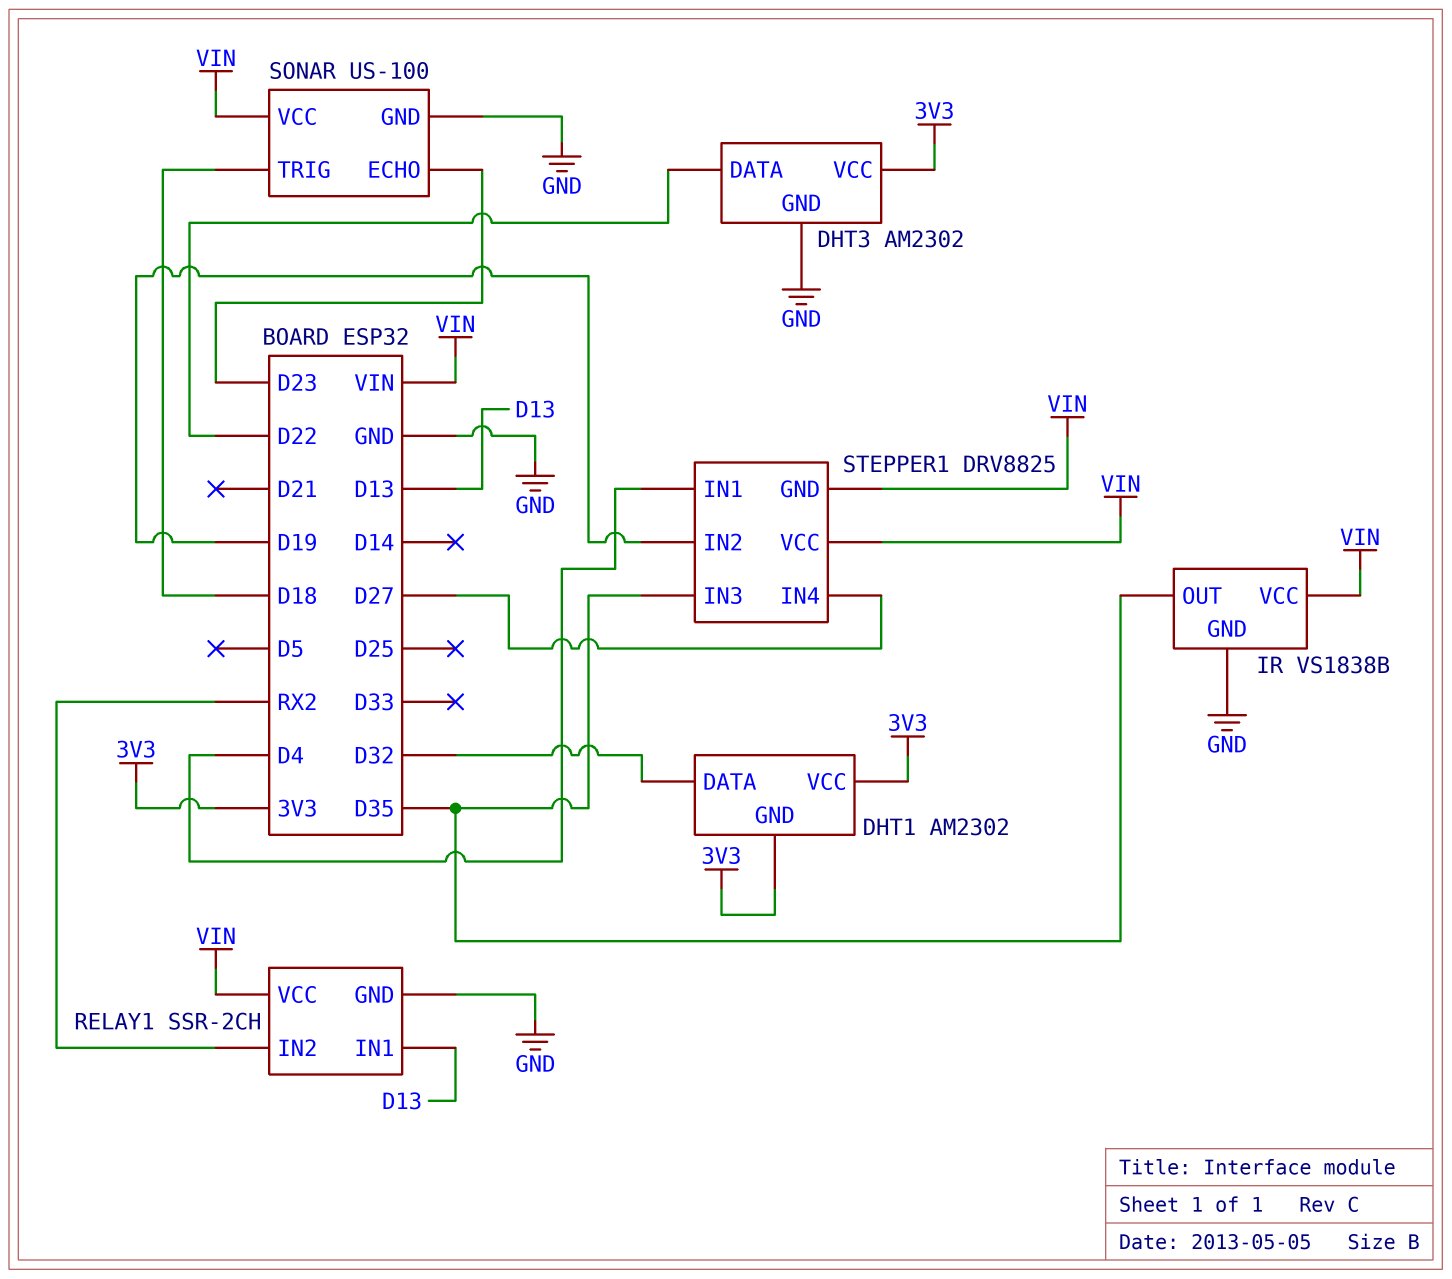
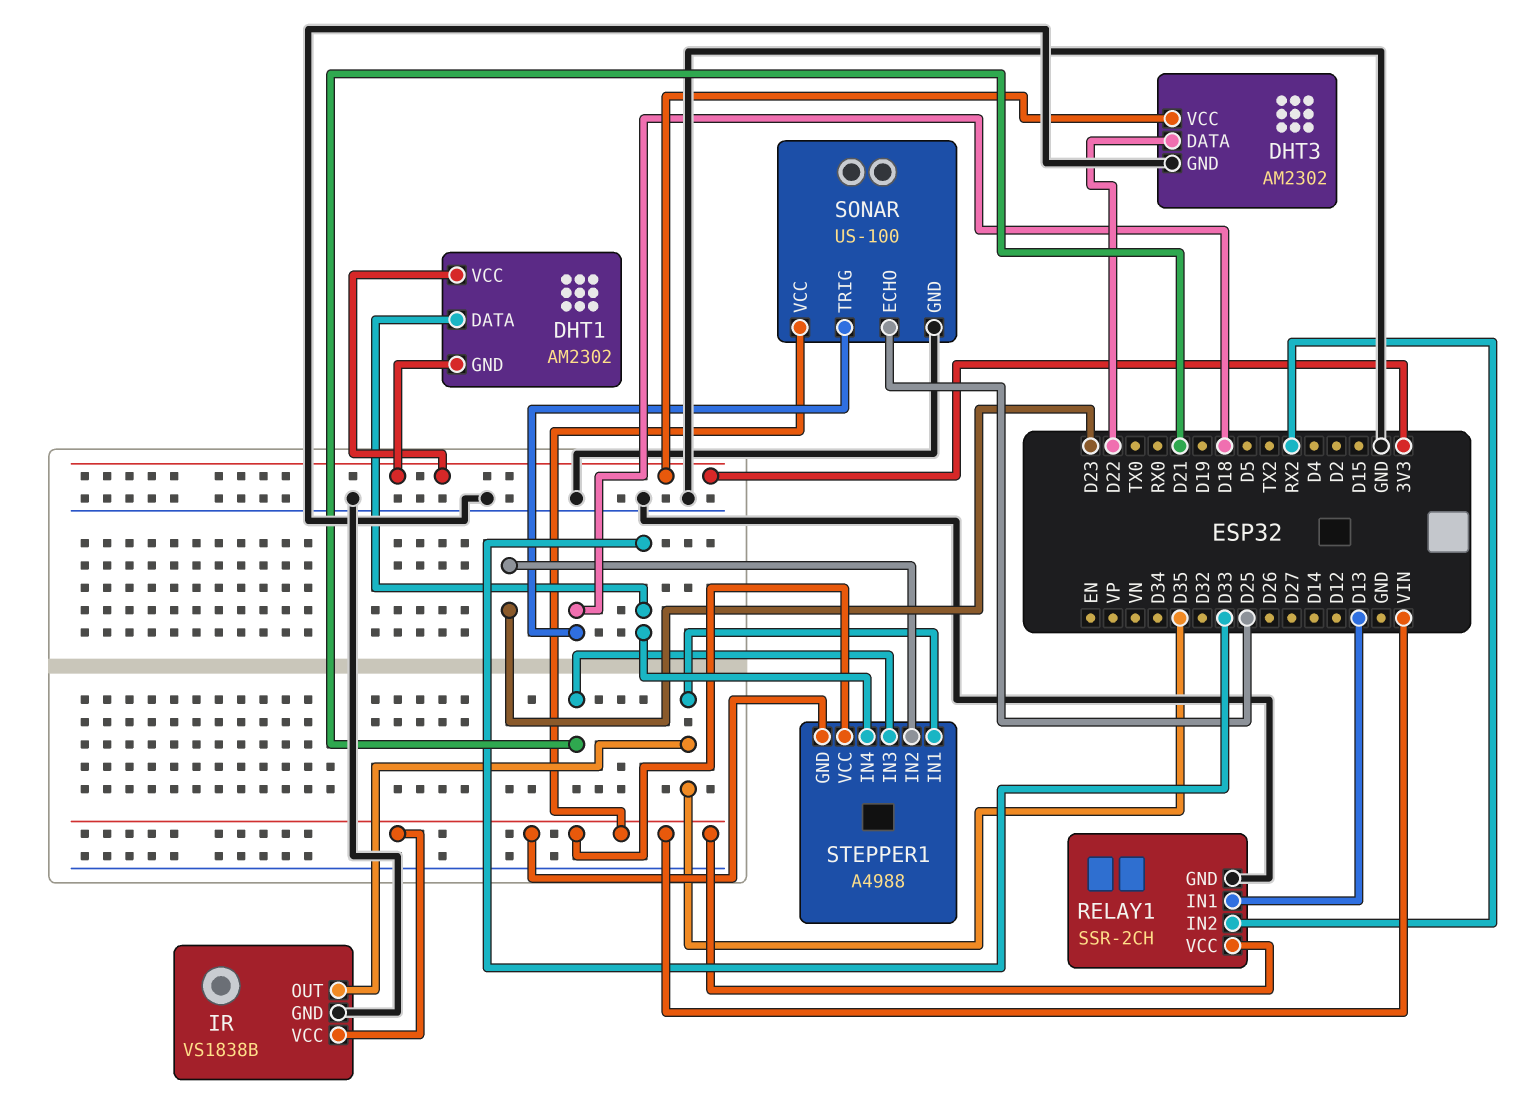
DHT1 pin DATA: D32 -> D33
SONAR pin ECHO: D23 -> D25
STEPPER1: DRV8825 -> A4988
STEPPER1 pin IN1: D4 -> D35
STEPPER1 pin IN2: D19 -> D23
STEPPER1 pin IN3: D35 -> D21
STEPPER1 pin IN4: D27 -> D33

